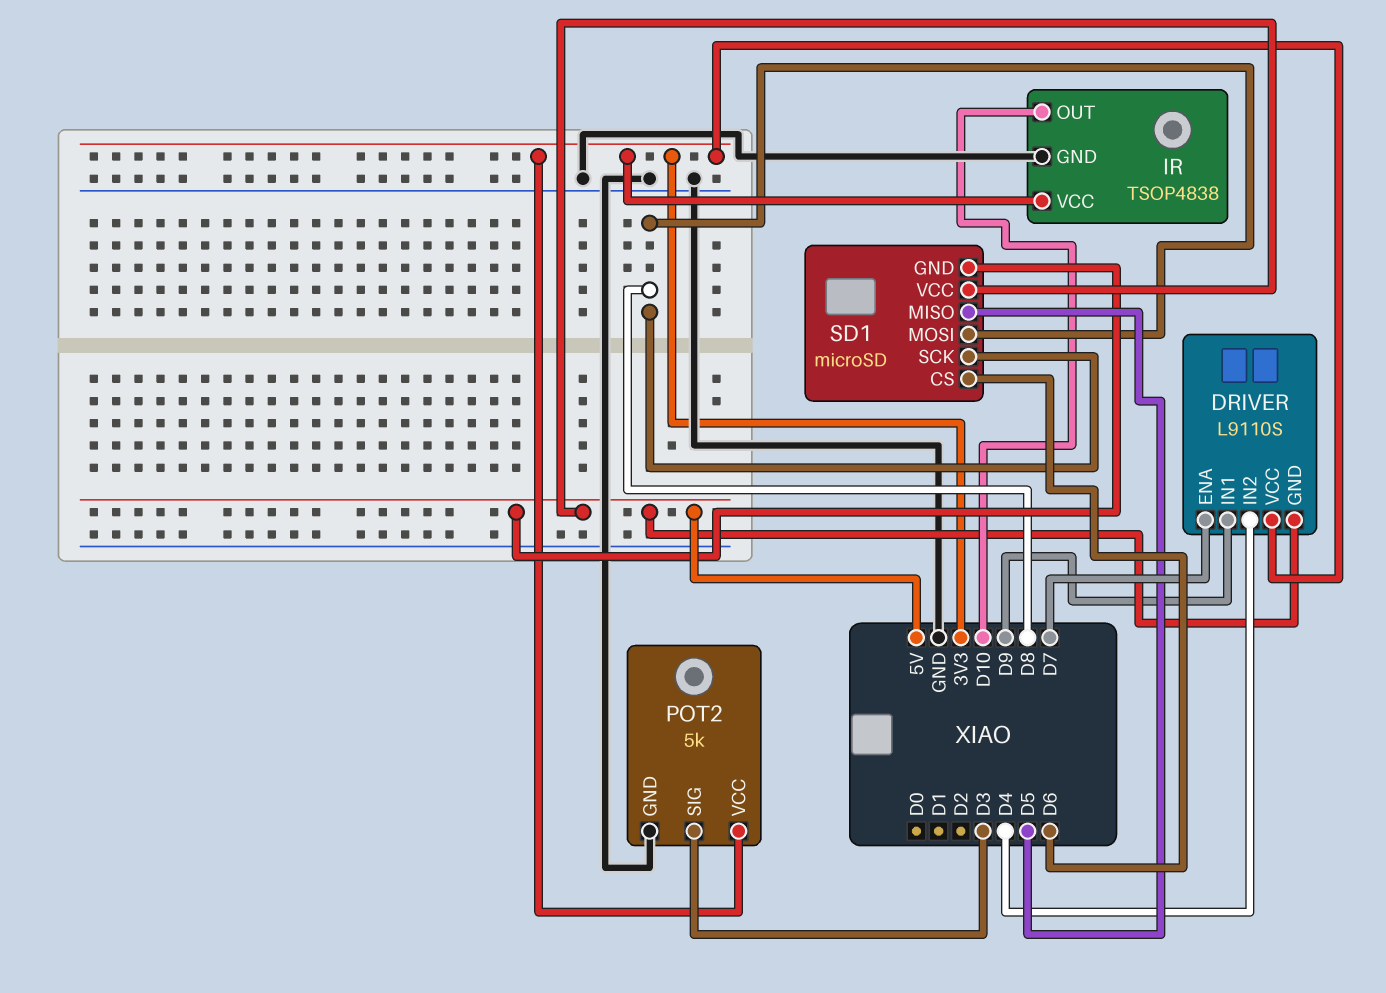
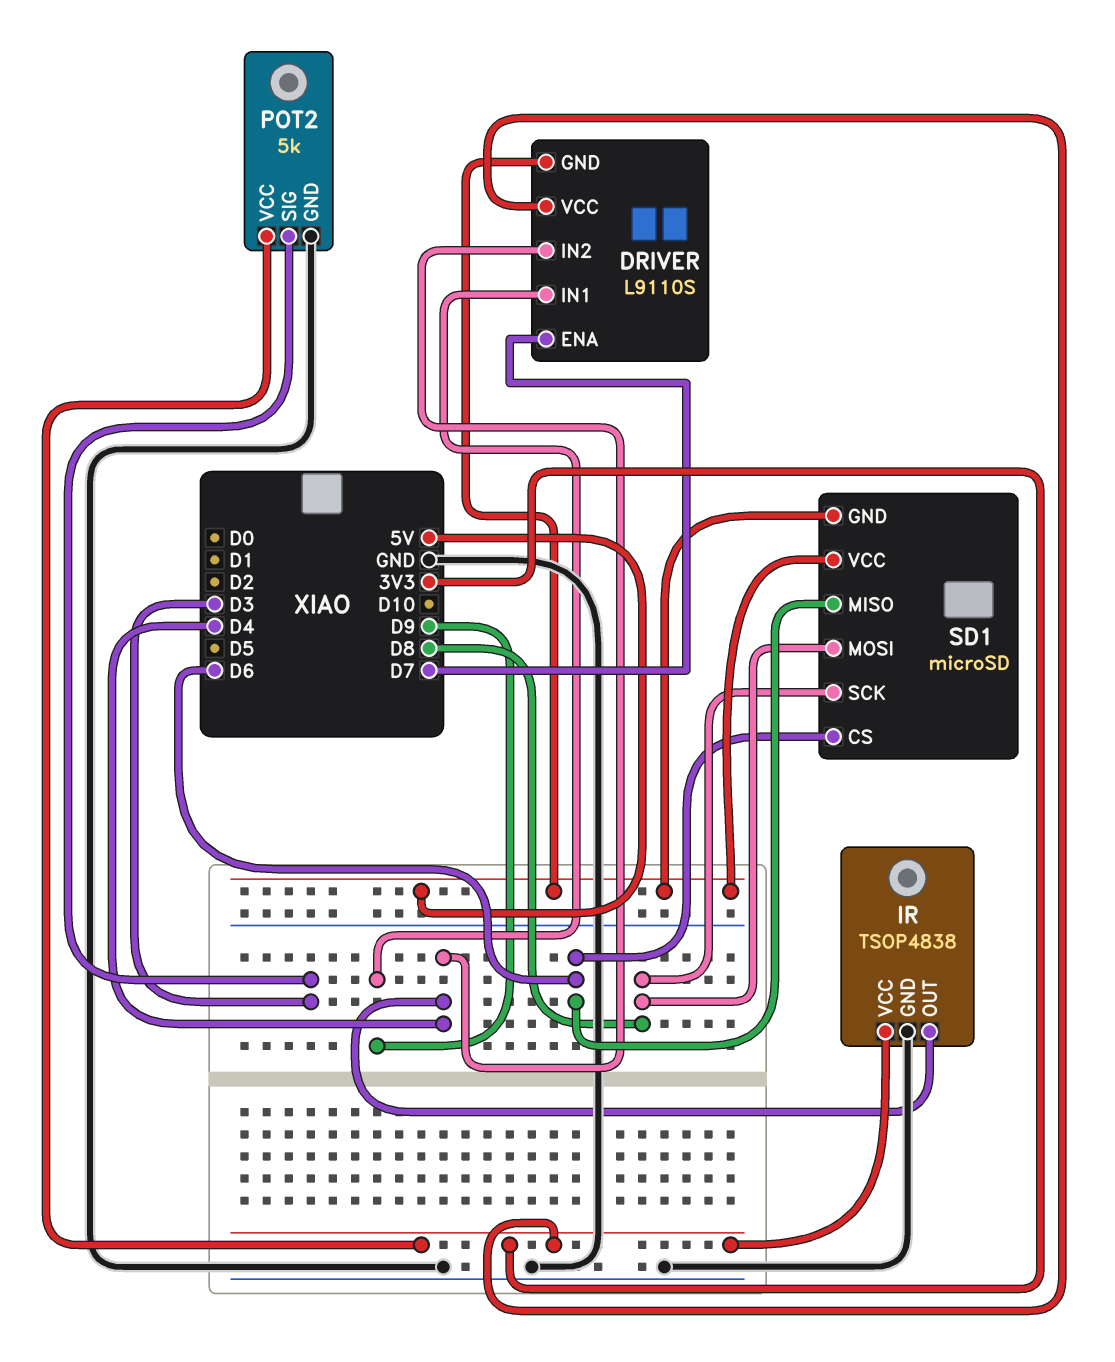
IR pin OUT: D10 -> D4
SD1 pin MISO: D5 -> D6

